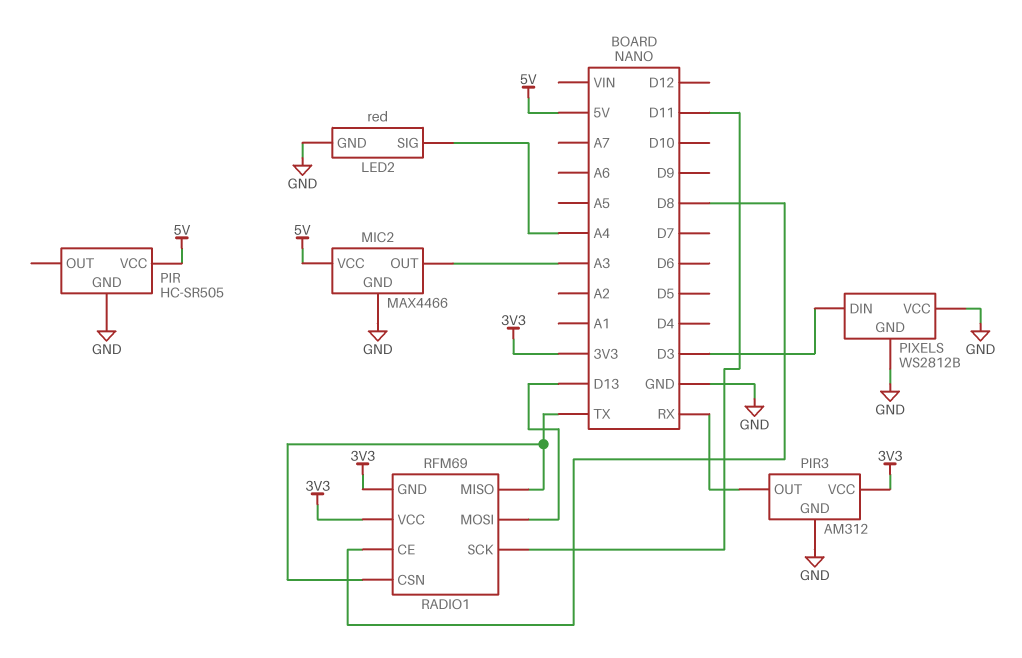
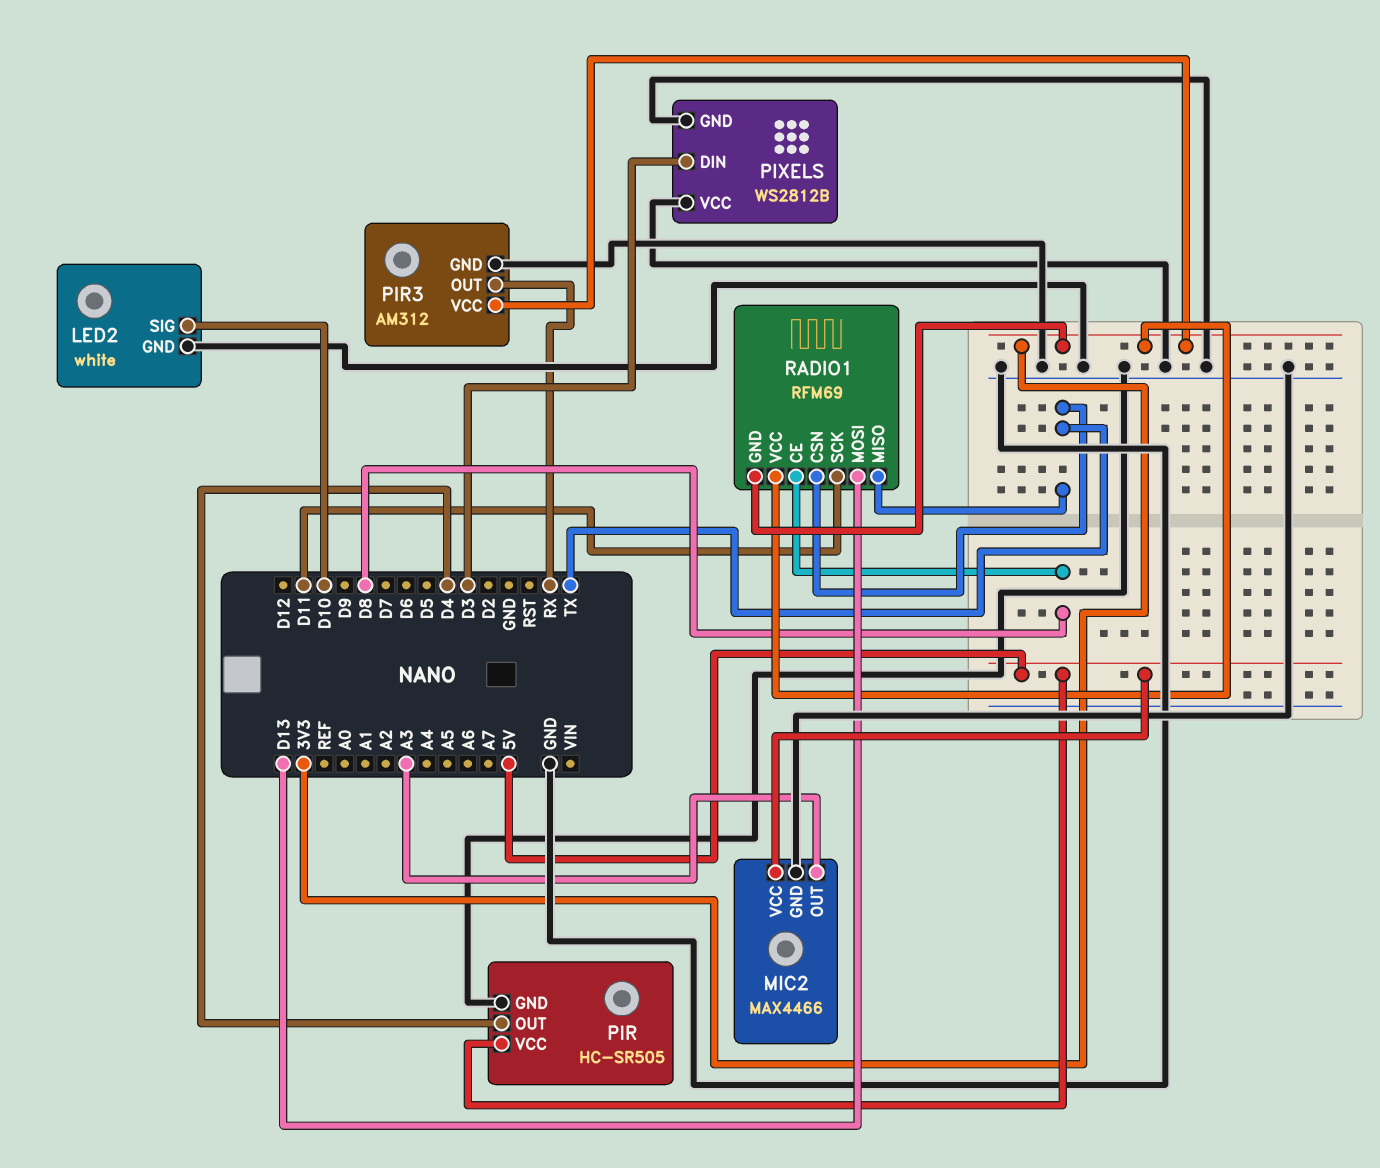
LED2: red -> white
LED2 pin SIG: A4 -> D10
PIR pin OUT: none -> D4

